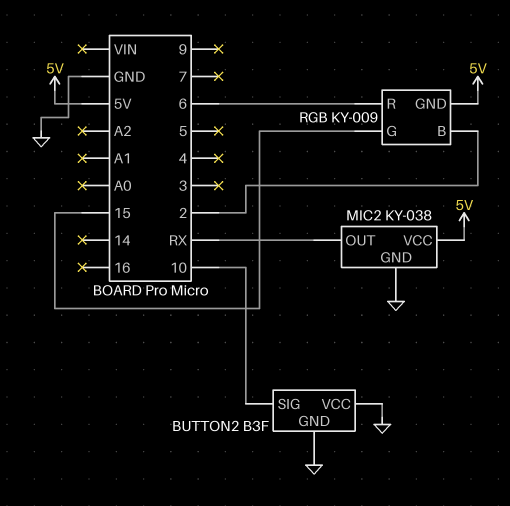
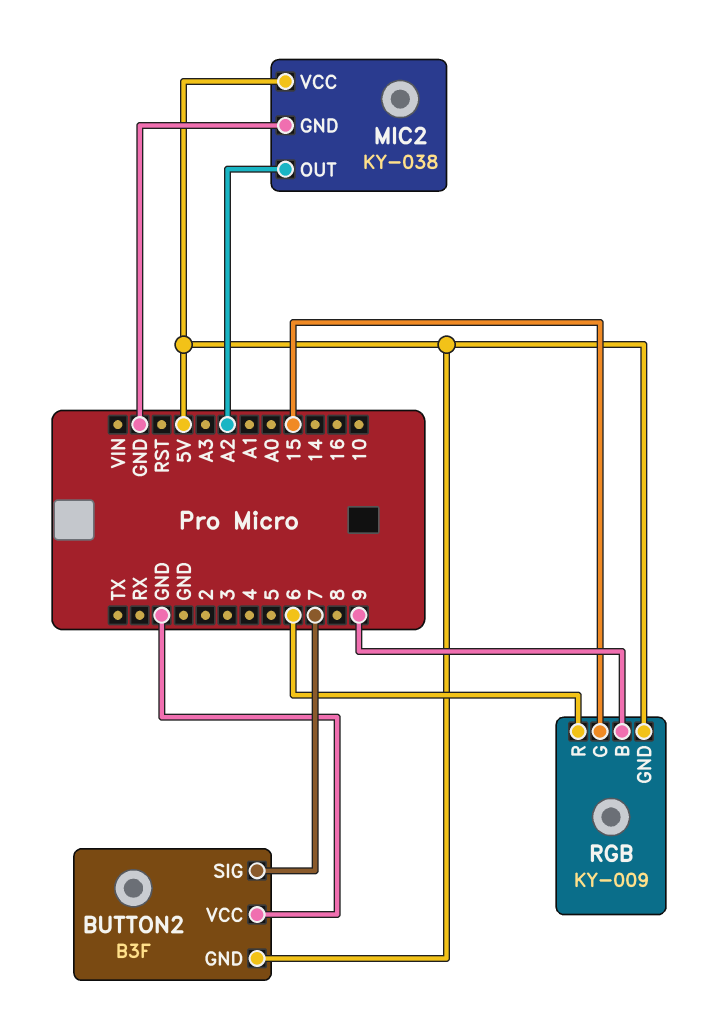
BUTTON2 pin GND: GND -> 5V
BUTTON2 pin SIG: 10 -> 7
MIC2 pin OUT: RX -> A2
RGB pin B: 2 -> 9

